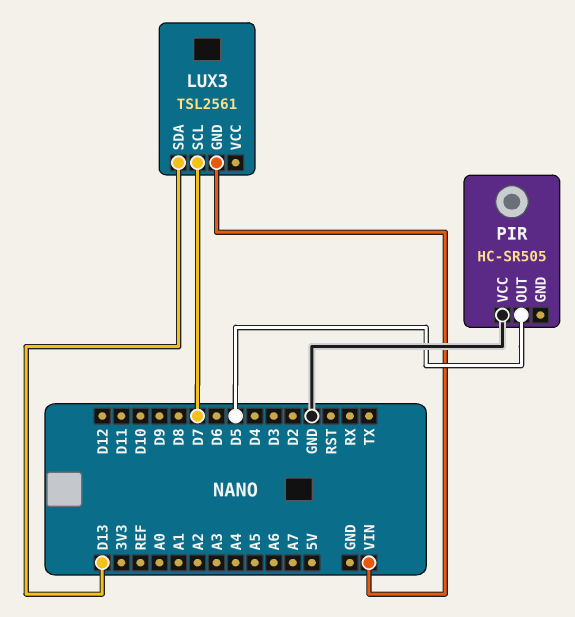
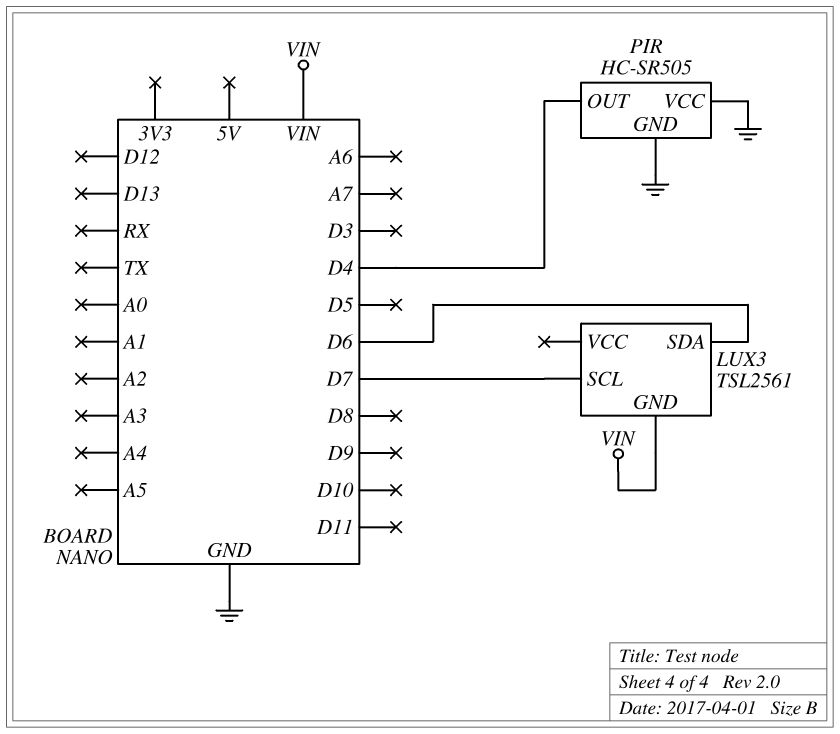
LUX3 pin SDA: D13 -> D6
PIR pin GND: none -> GND
PIR pin OUT: D5 -> D4

